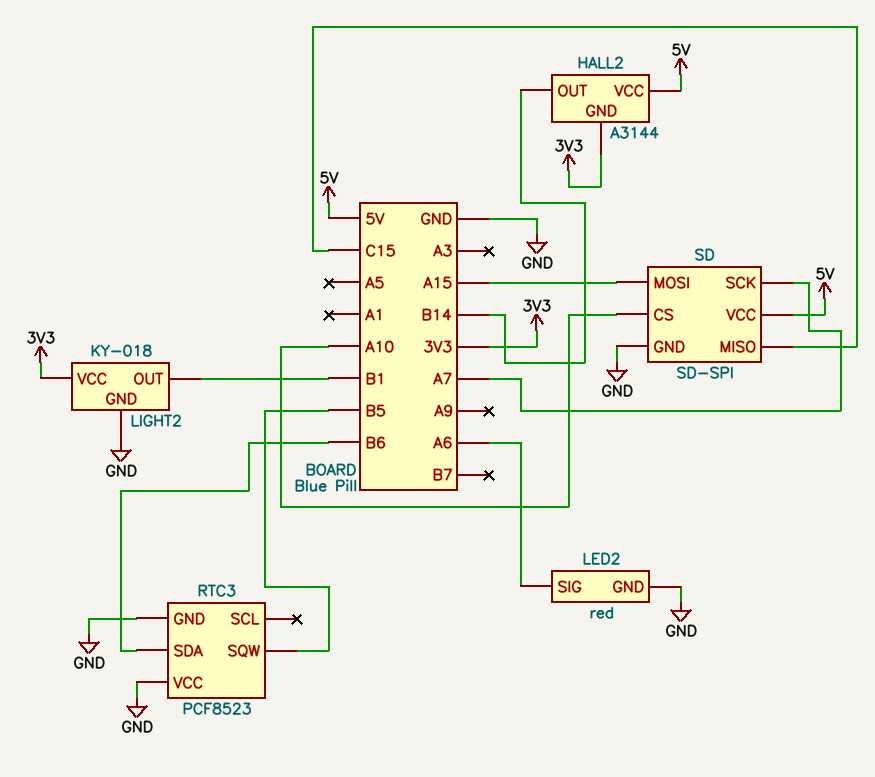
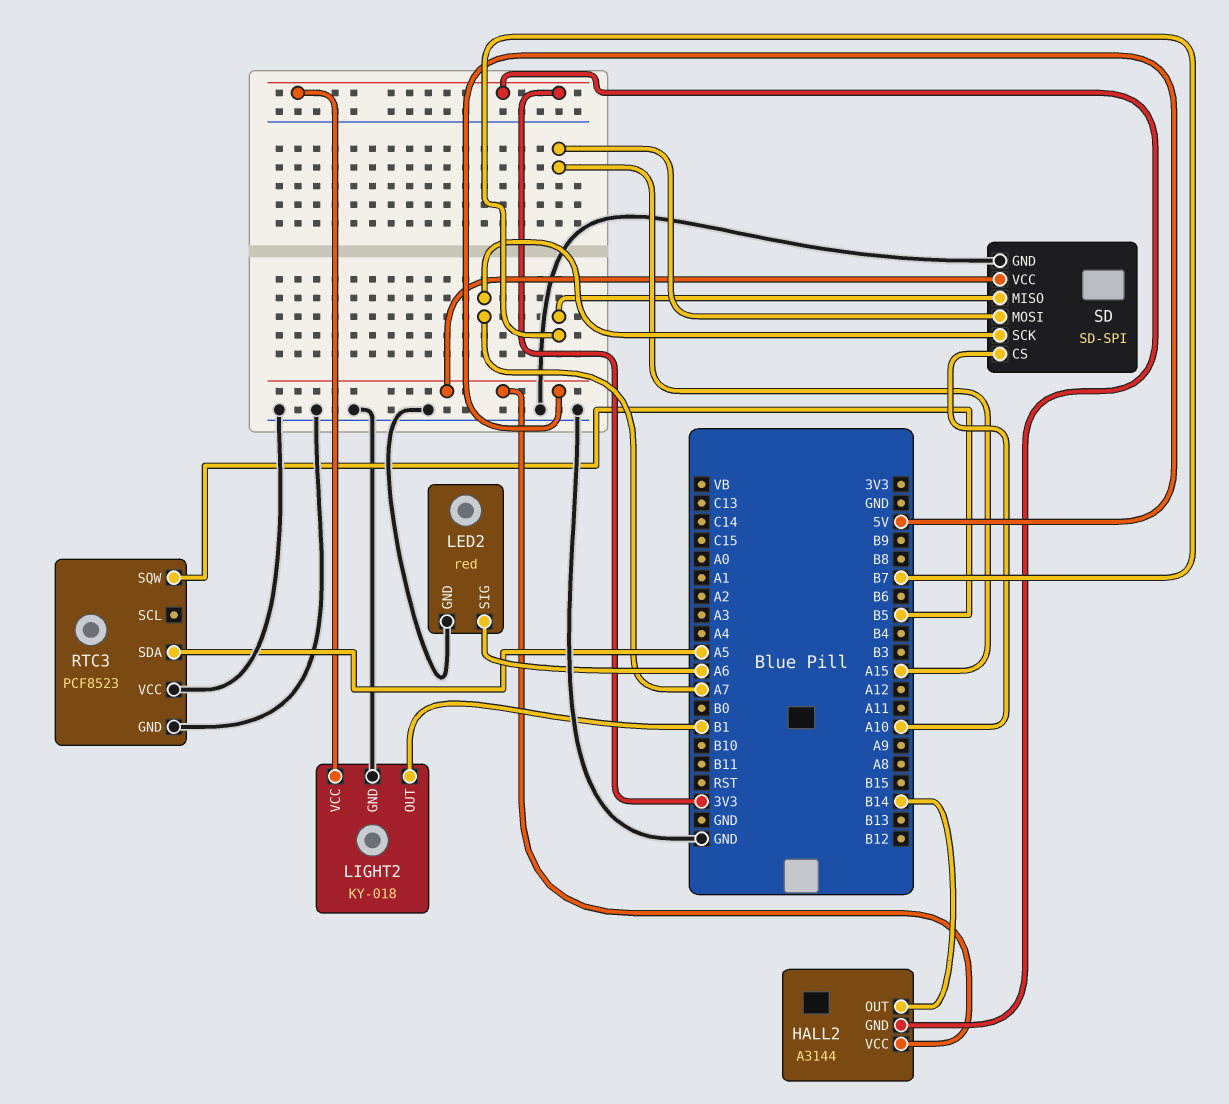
RTC3 pin SDA: B6 -> A5
SD pin MISO: C15 -> B7

